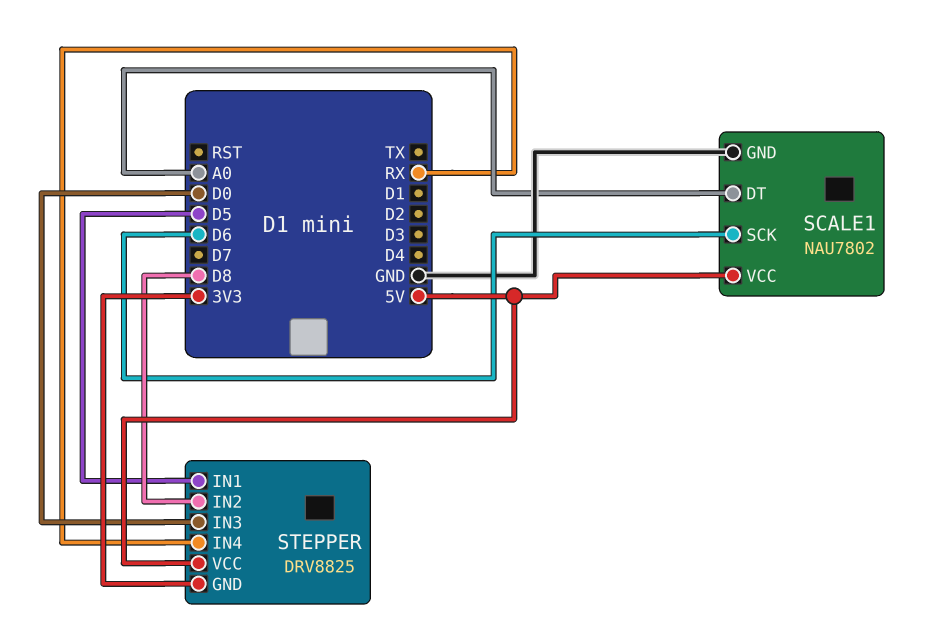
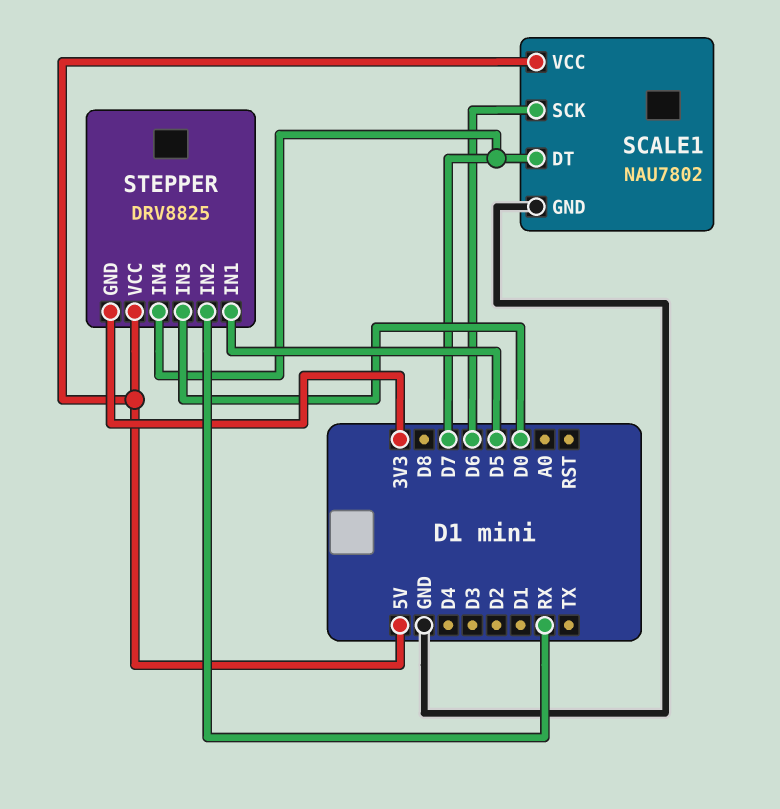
SCALE1 pin DT: A0 -> D7
STEPPER pin IN2: D8 -> RX
STEPPER pin IN4: RX -> D7

